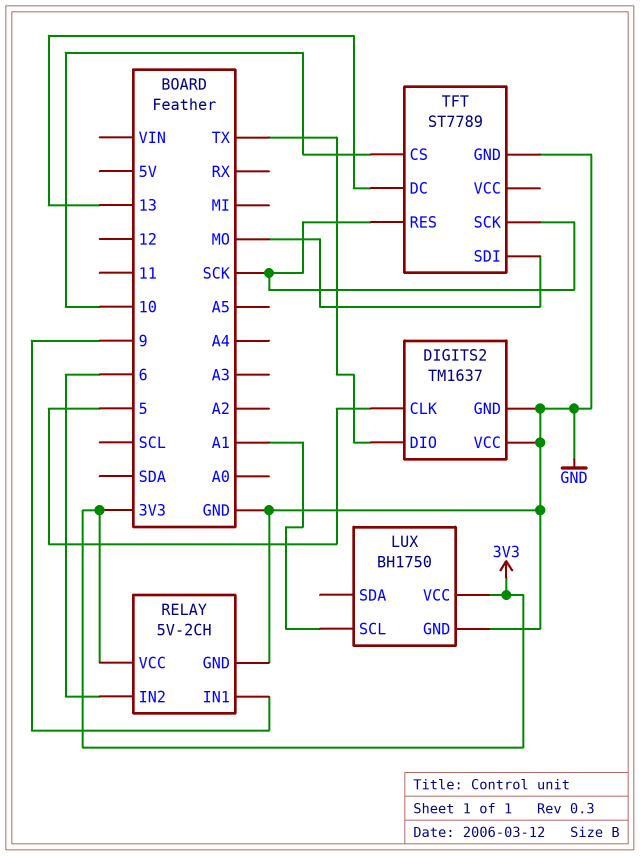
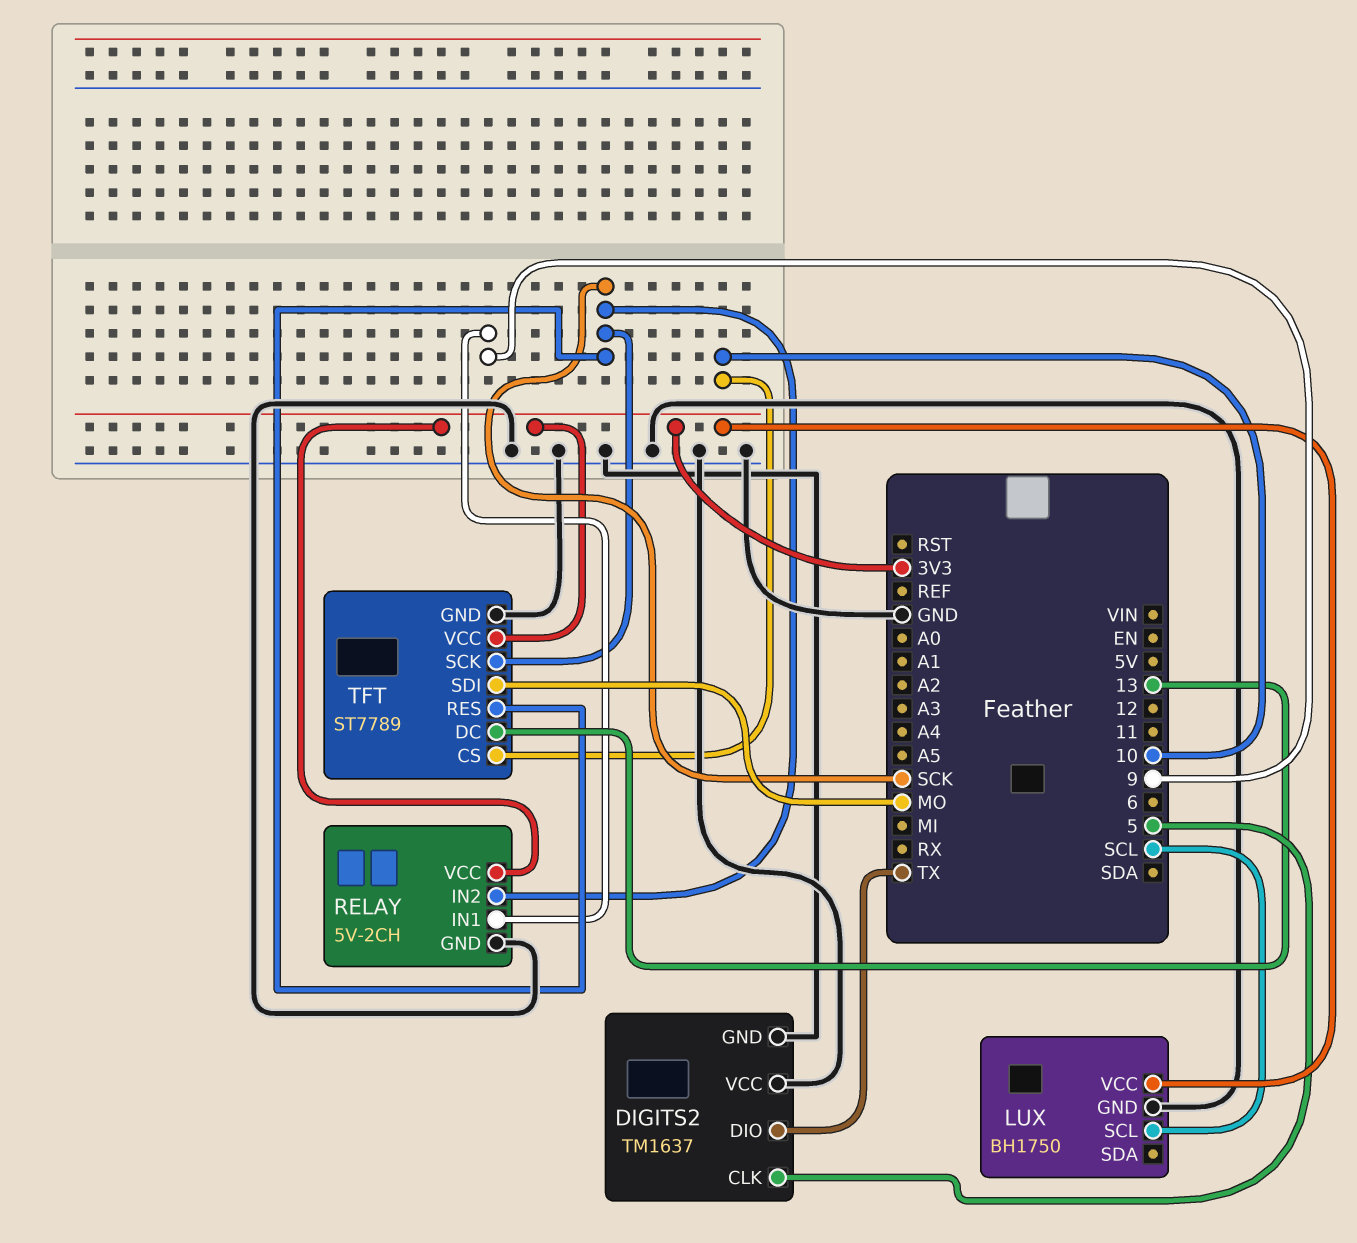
LUX pin SCL: A1 -> SCL
RELAY pin IN2: 6 -> SCK
TFT pin VCC: none -> 3V3

